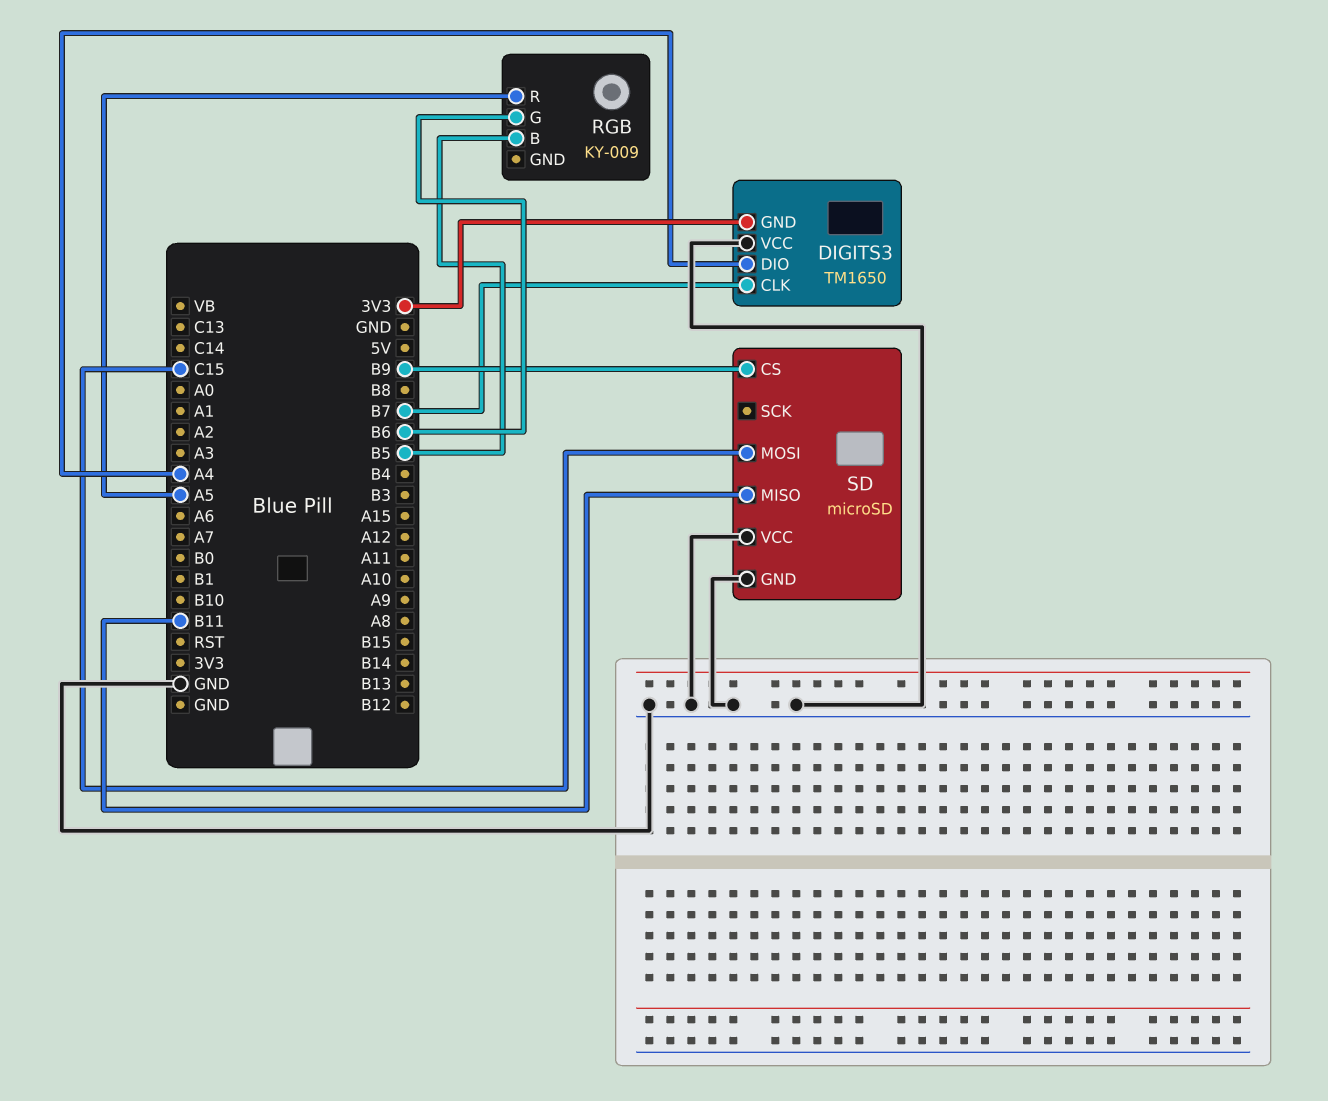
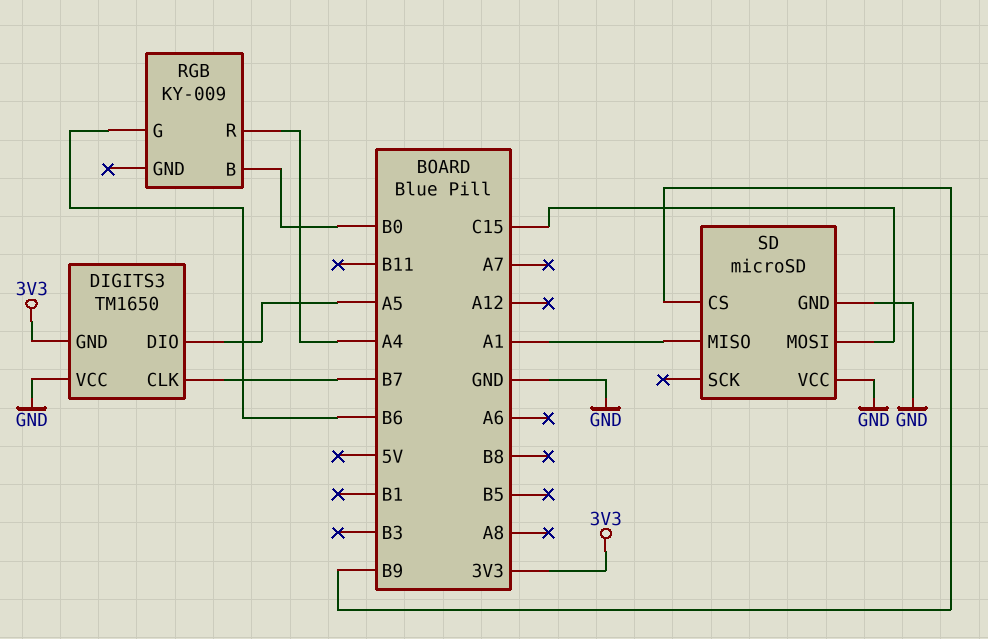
DIGITS3 pin DIO: A4 -> A5
RGB pin B: B5 -> B0
RGB pin R: A5 -> A4
SD pin MISO: B11 -> A1

